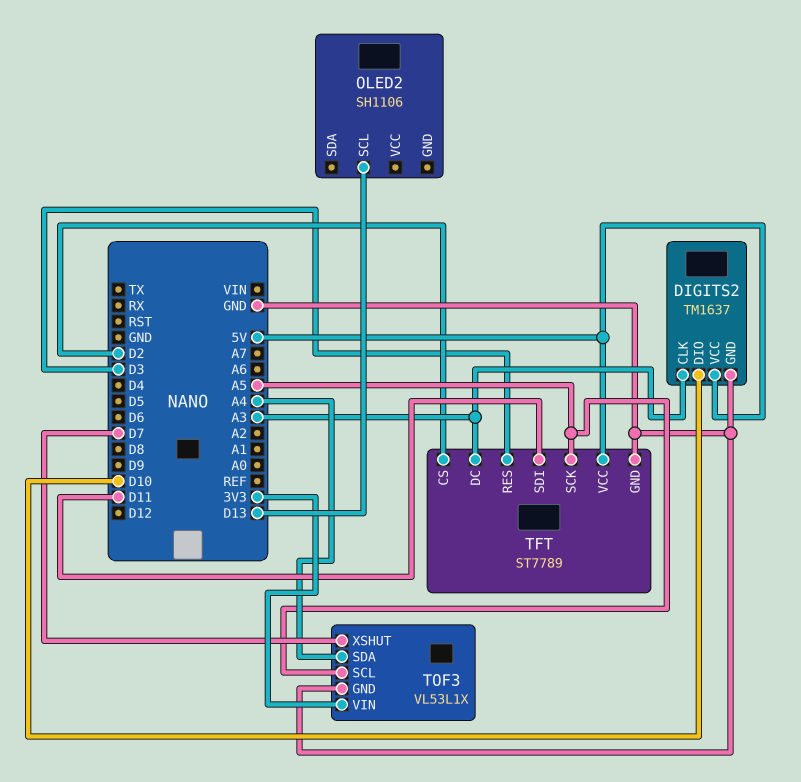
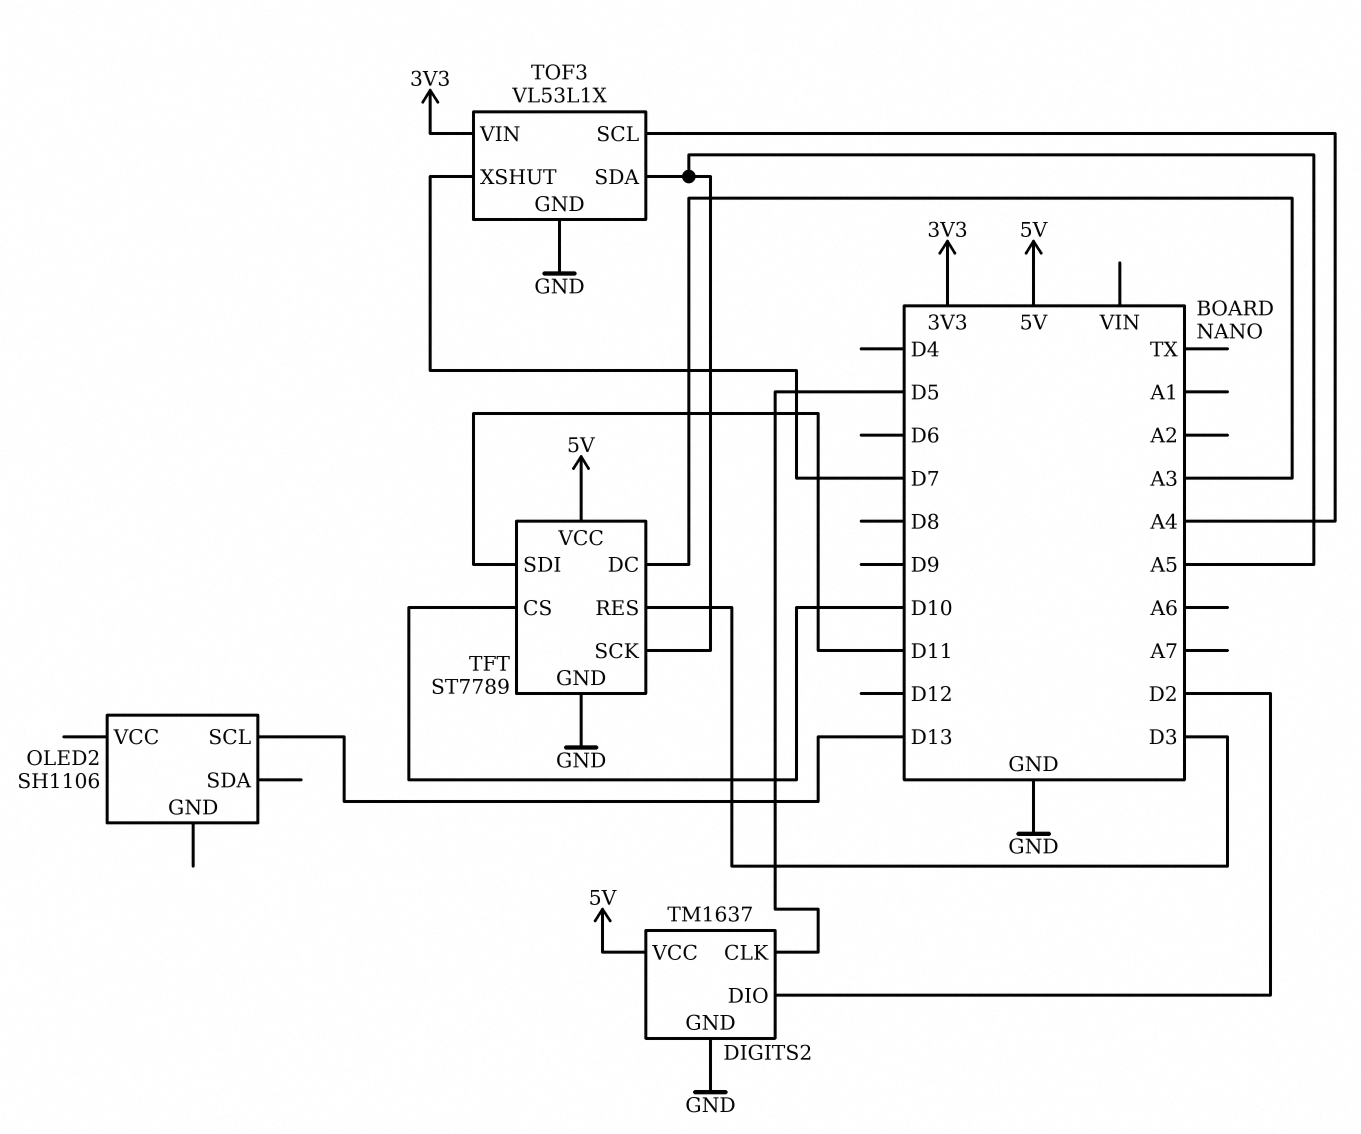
DIGITS2 pin CLK: A3 -> D5
DIGITS2 pin DIO: D10 -> D2
TFT pin CS: D2 -> D10
TOF3 pin SCL: A5 -> A4
TOF3 pin SDA: A4 -> A5

